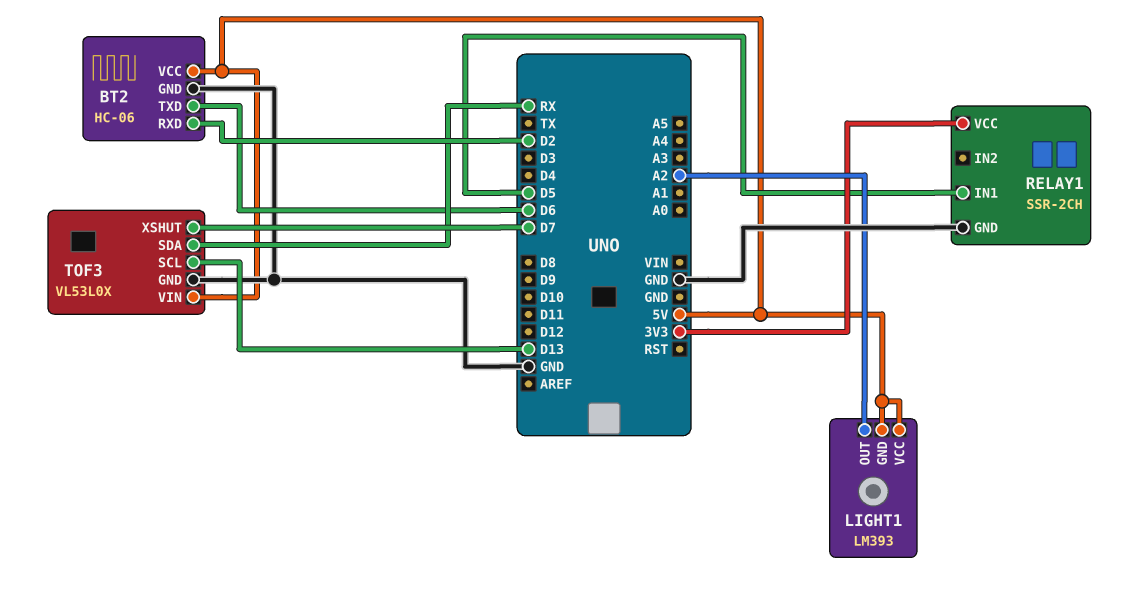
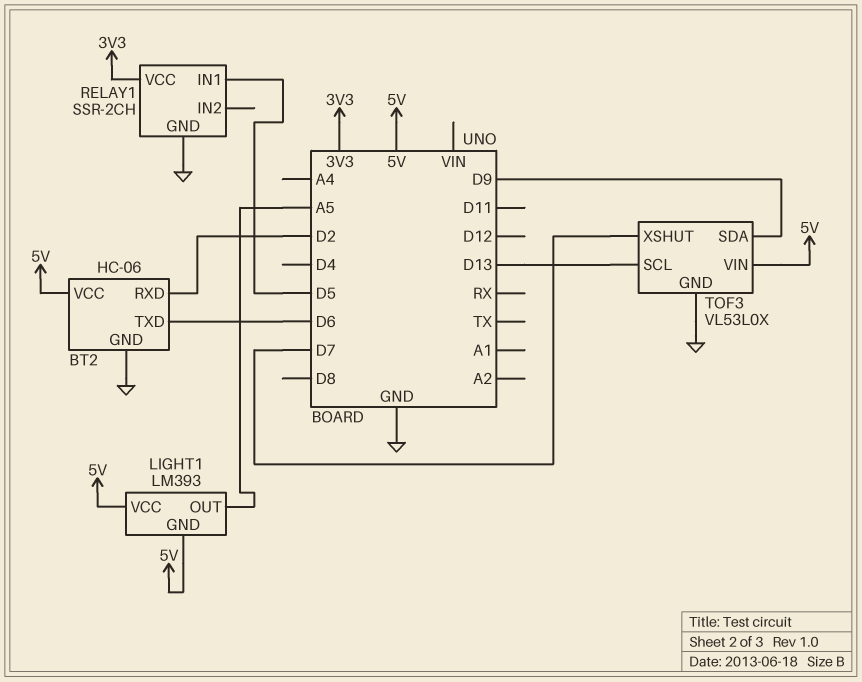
LIGHT1 pin OUT: A2 -> A5
TOF3 pin SDA: RX -> D9

